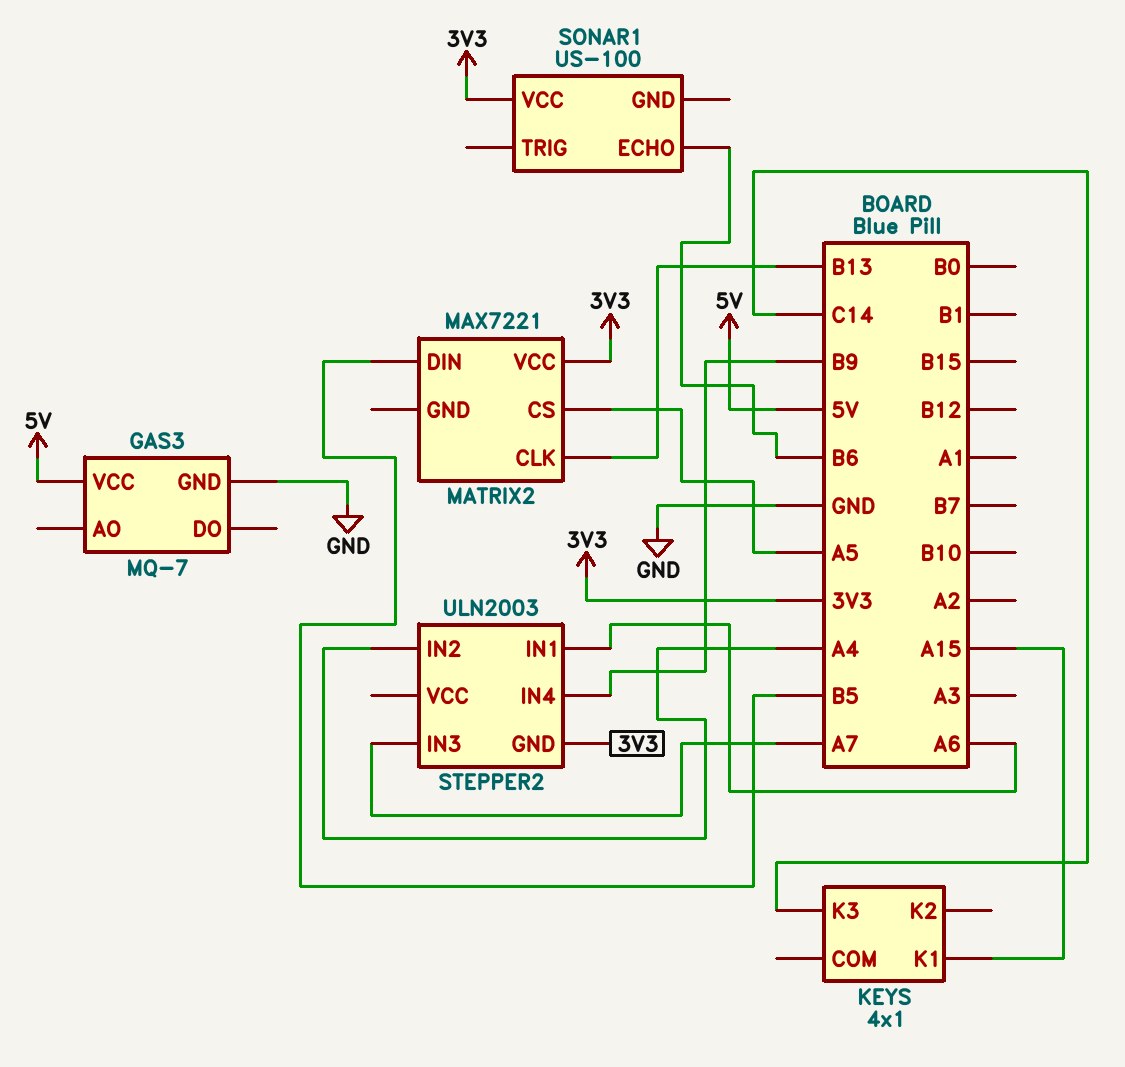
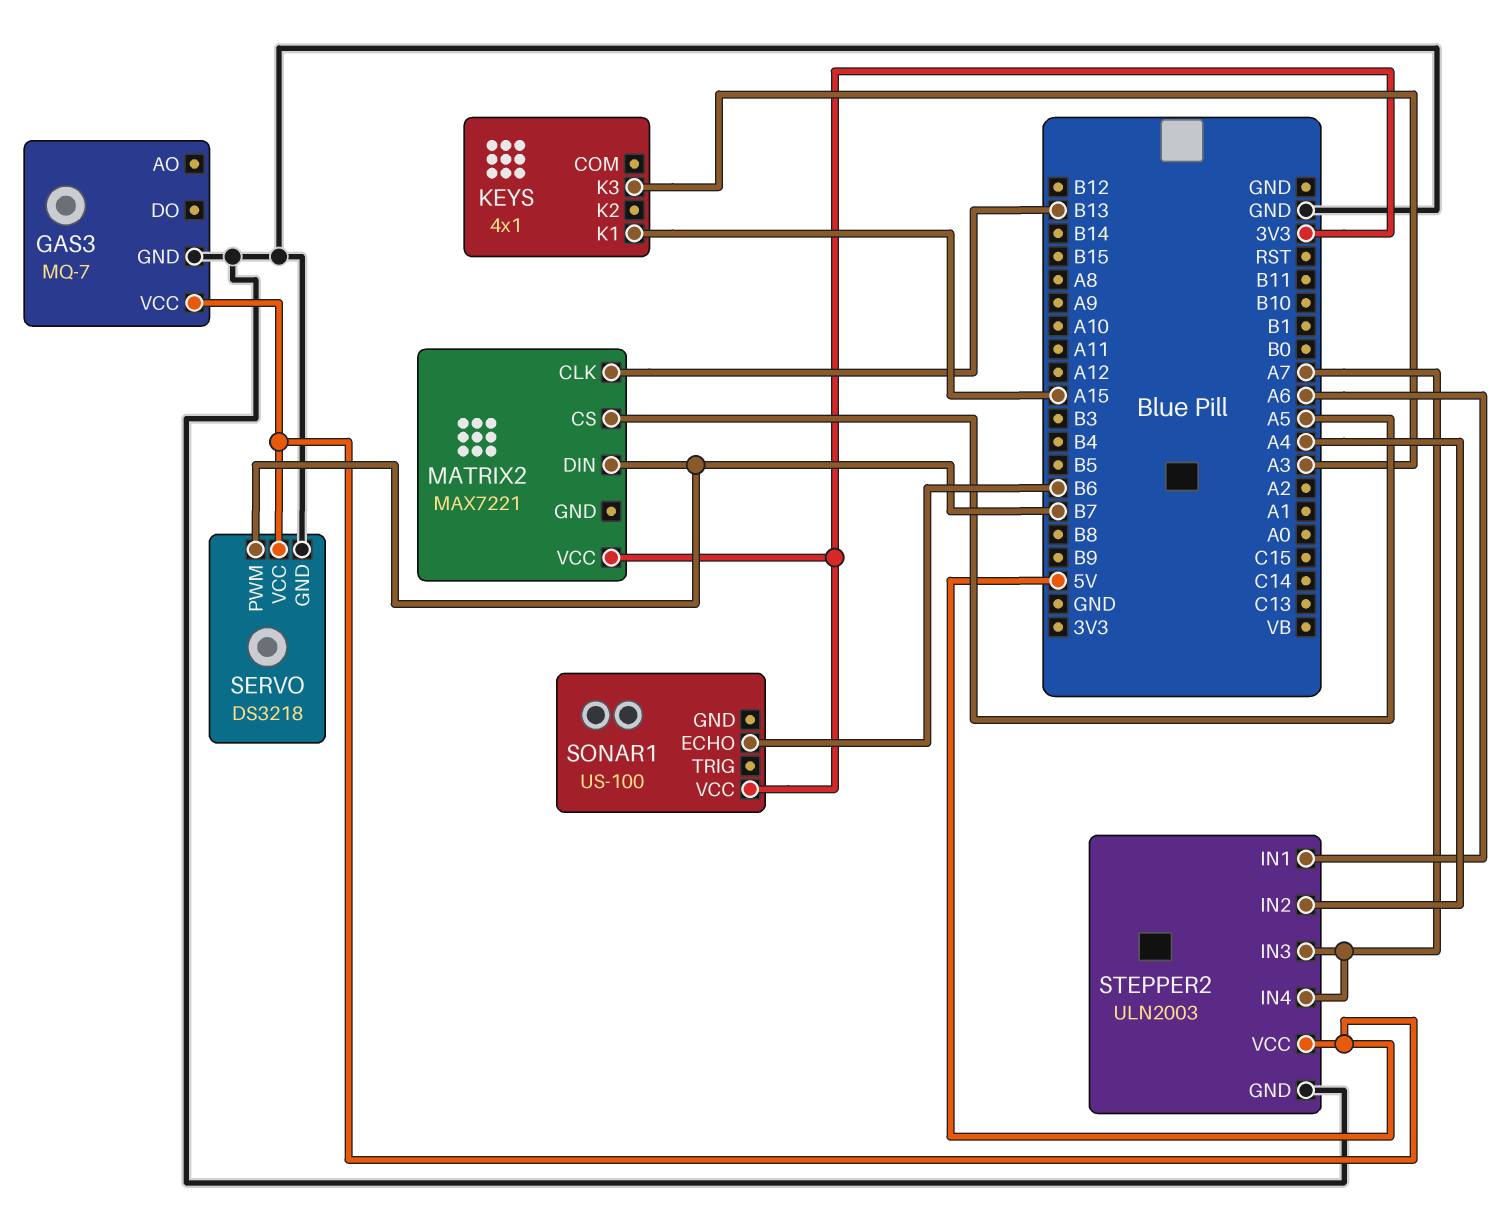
KEYS pin K3: C14 -> A3
MATRIX2 pin DIN: B5 -> B7
SERVO: none -> DS3218
SERVO pin GND: none -> GND
SERVO pin PWM: none -> B7
SERVO pin VCC: none -> 5V
STEPPER2 pin GND: 3V3 -> GND
STEPPER2 pin IN4: B9 -> A7
STEPPER2 pin VCC: none -> 5V

